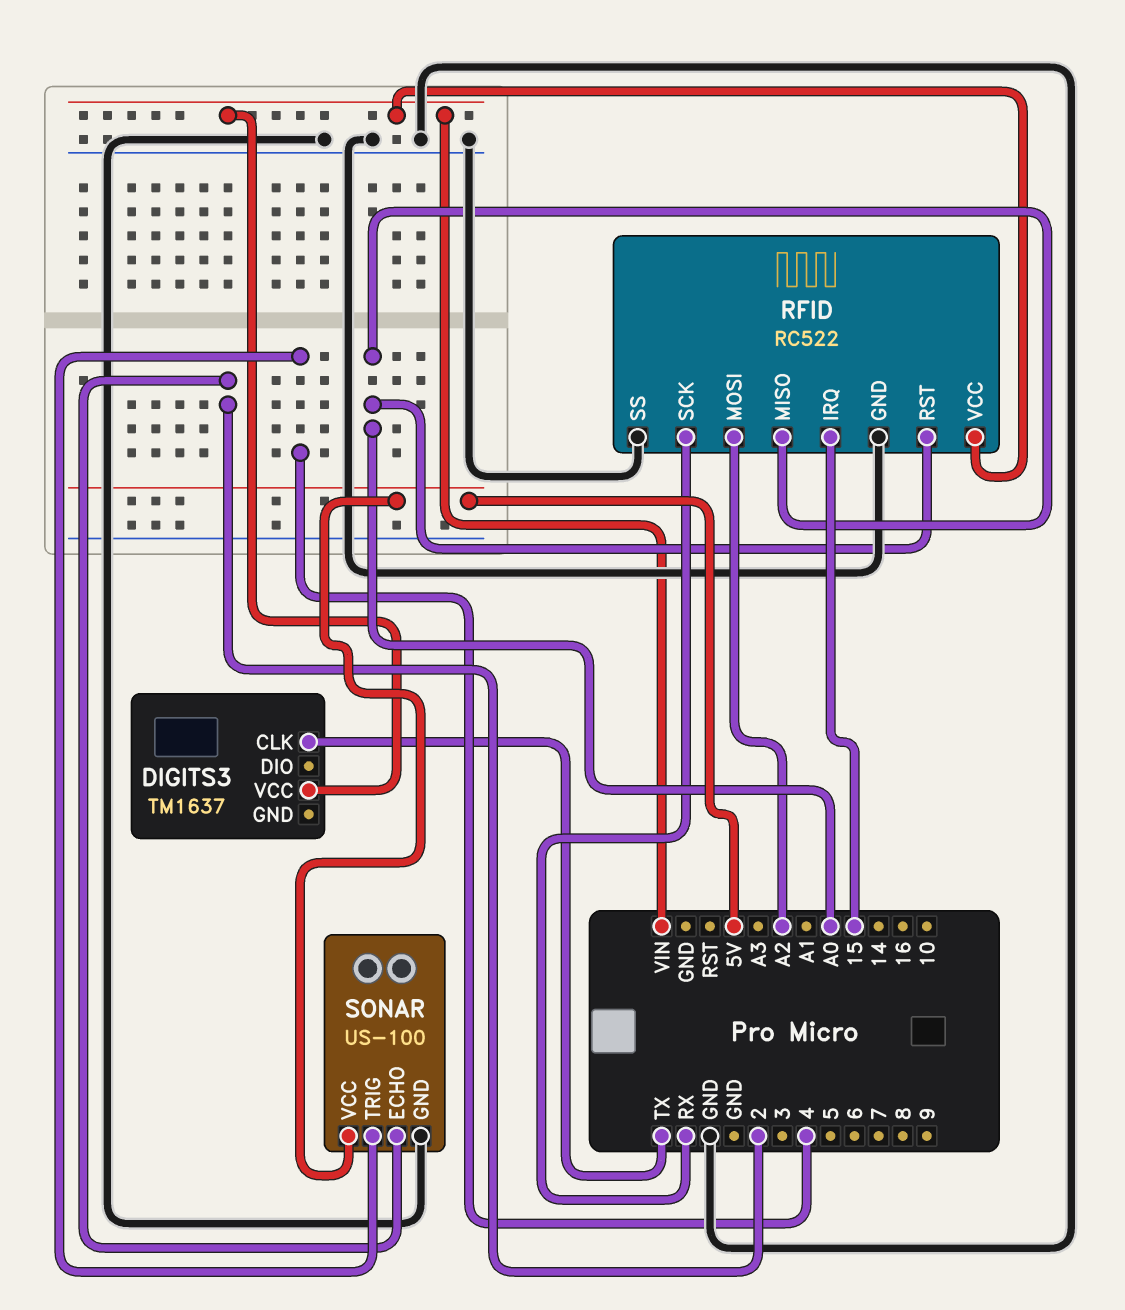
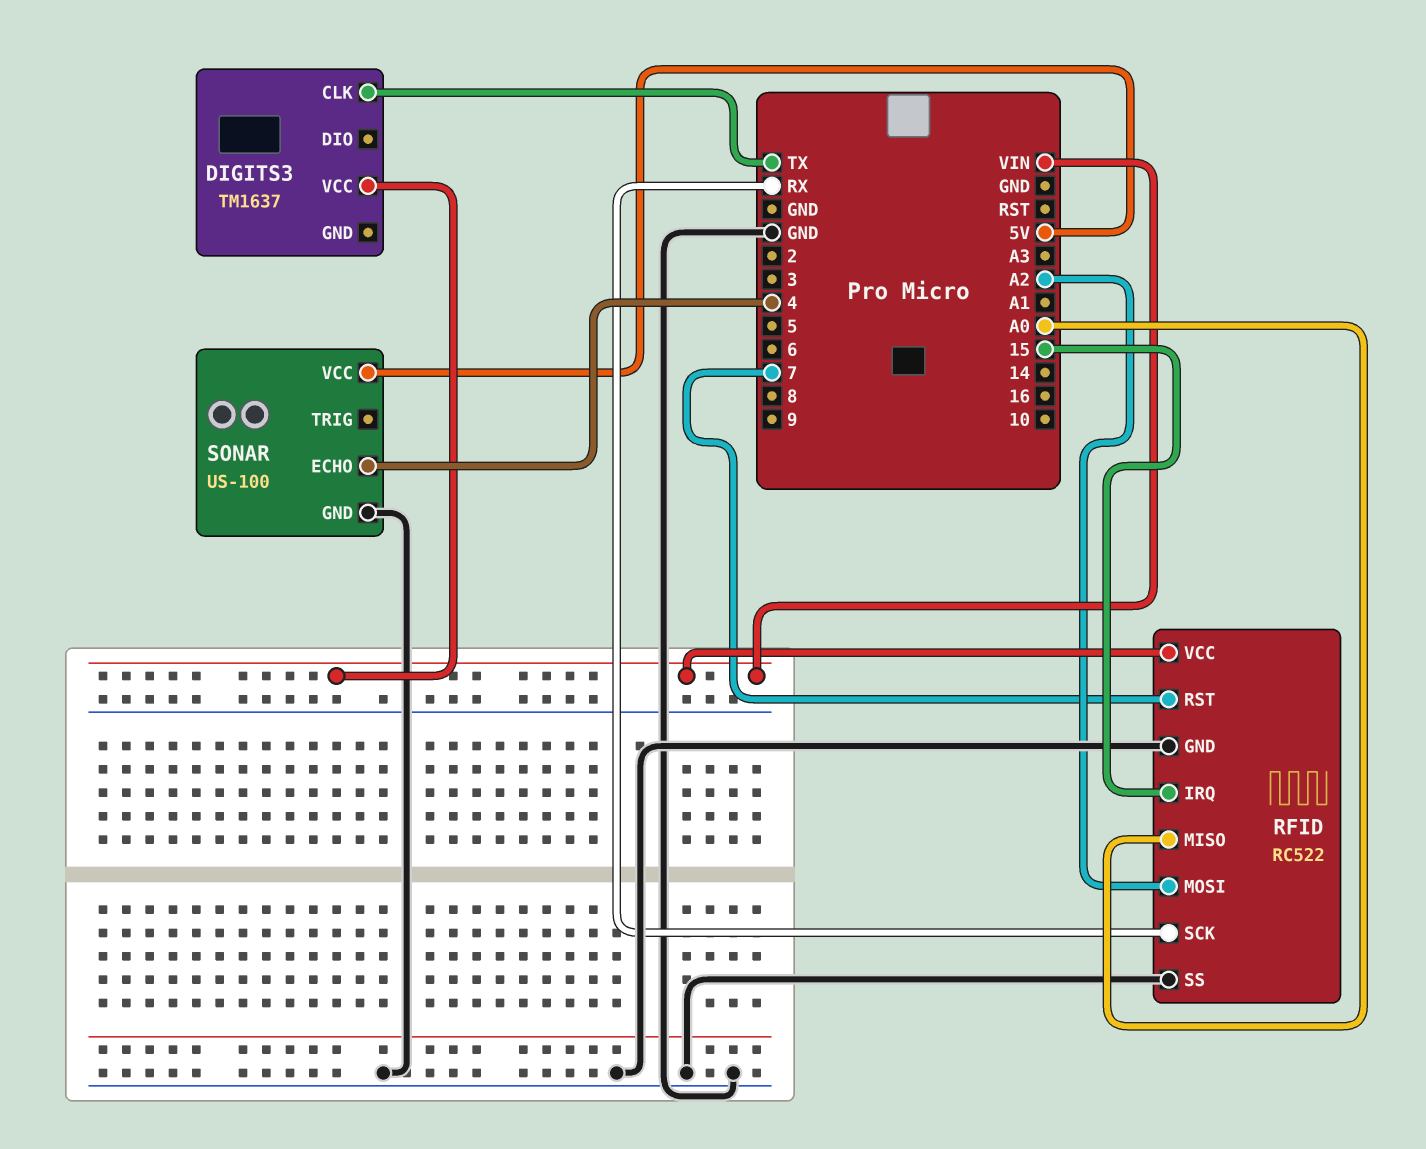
RFID pin RST: A0 -> 7
SONAR pin ECHO: 2 -> 4
SONAR pin TRIG: 4 -> none

